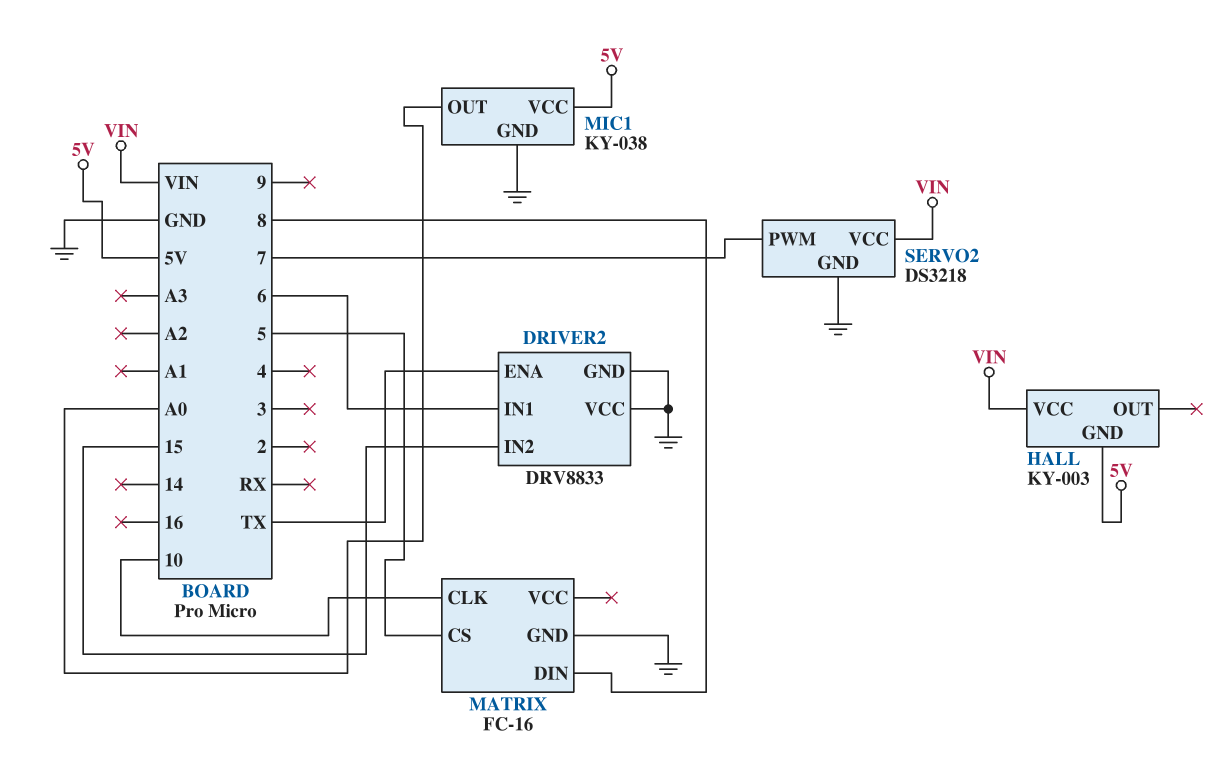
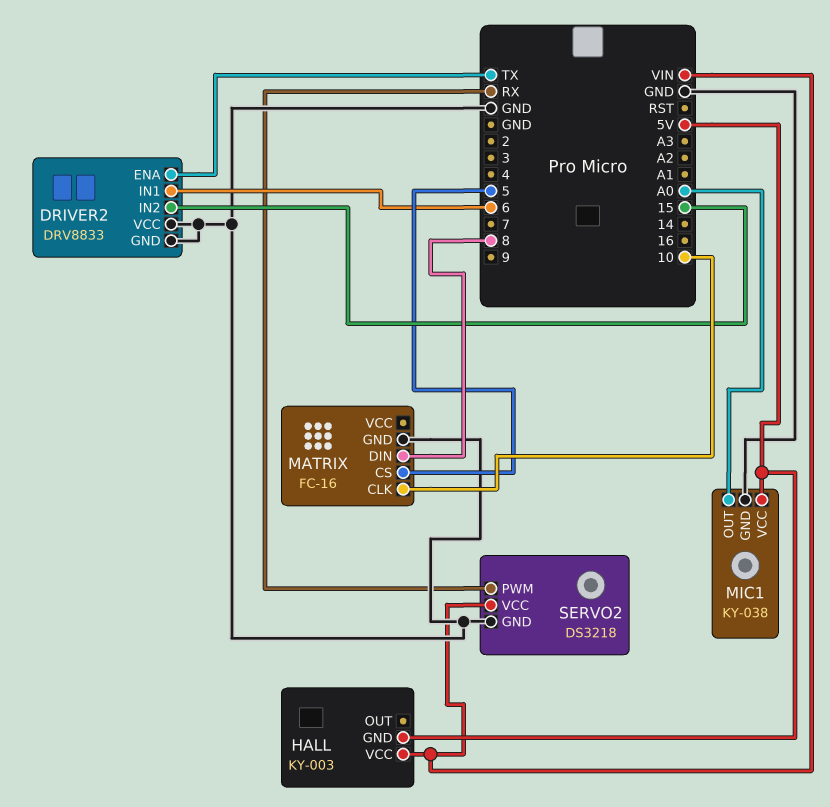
SERVO2 pin PWM: 7 -> RX

